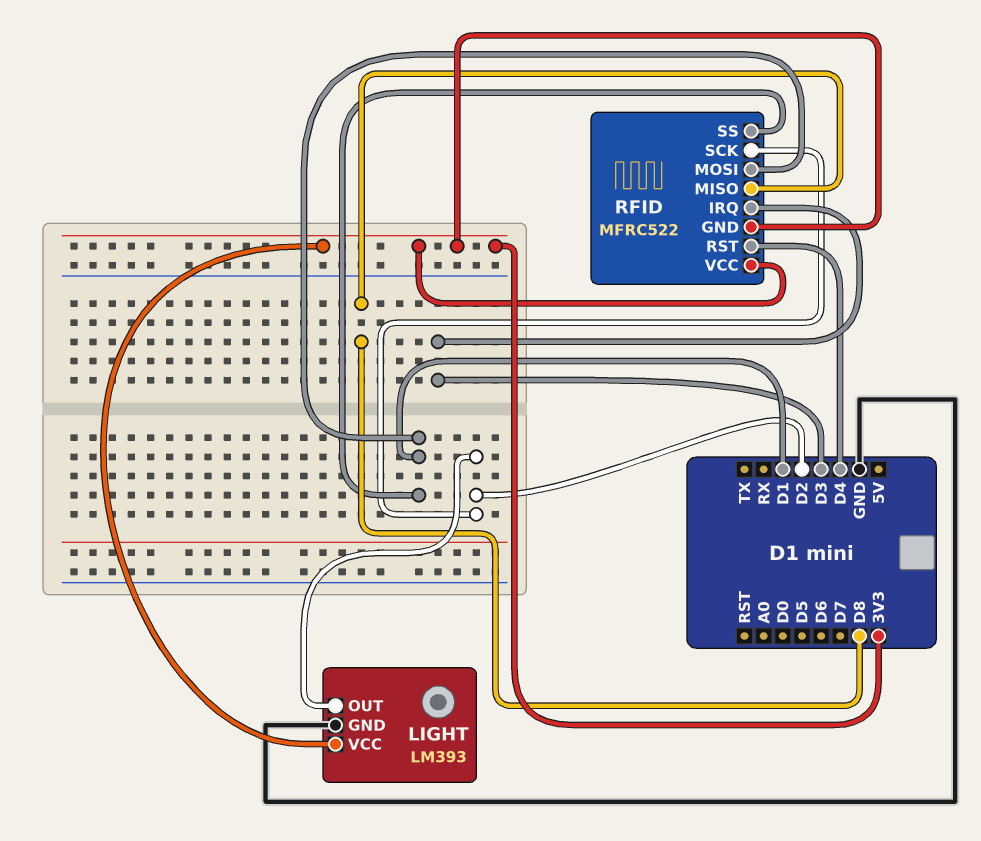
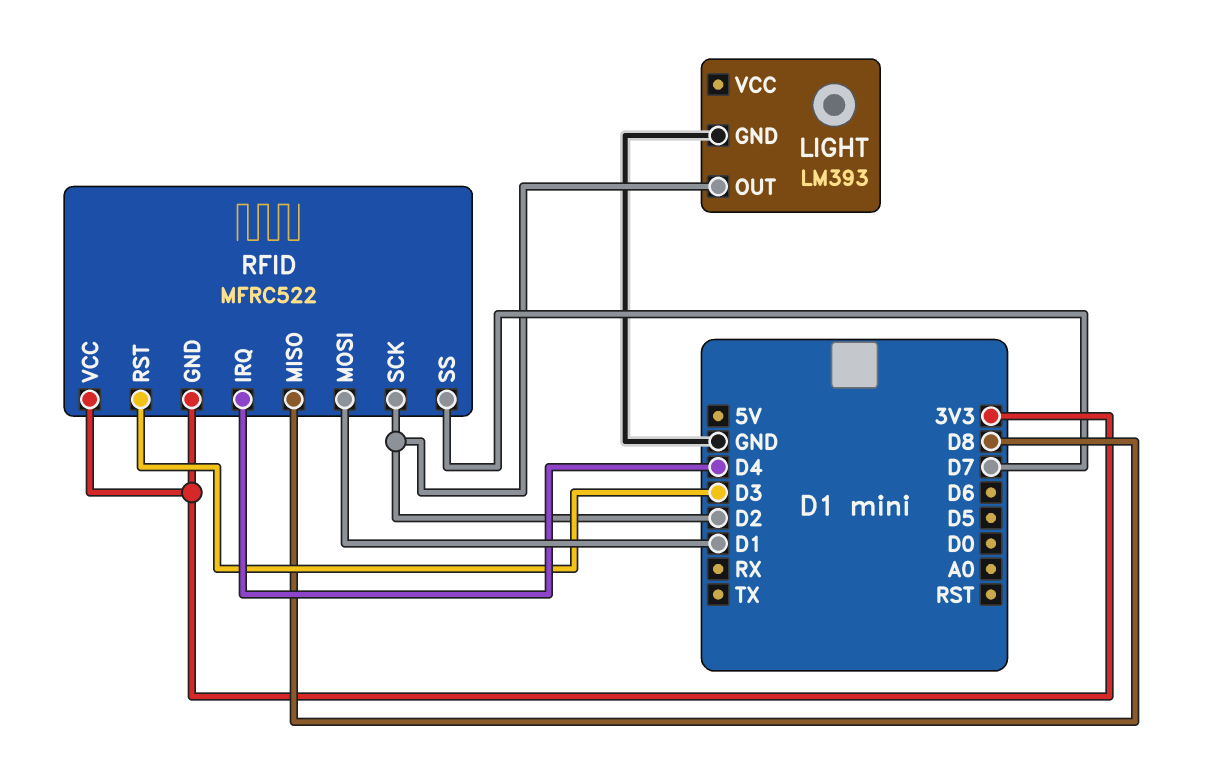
LIGHT pin VCC: 3V3 -> none
RFID pin IRQ: D3 -> D4
RFID pin RST: D4 -> D3
RFID pin SS: D1 -> D7

